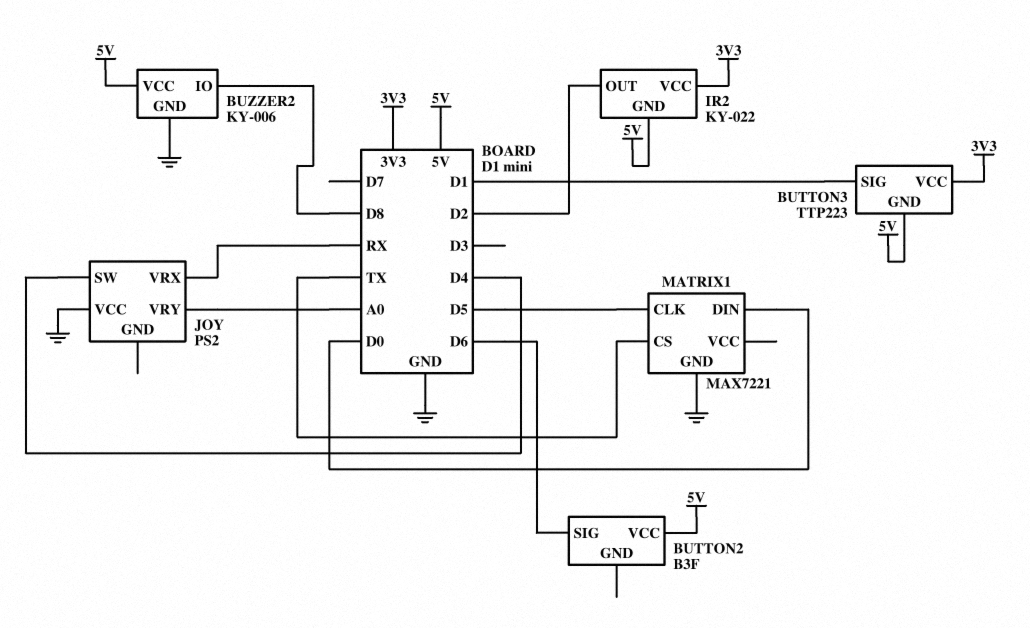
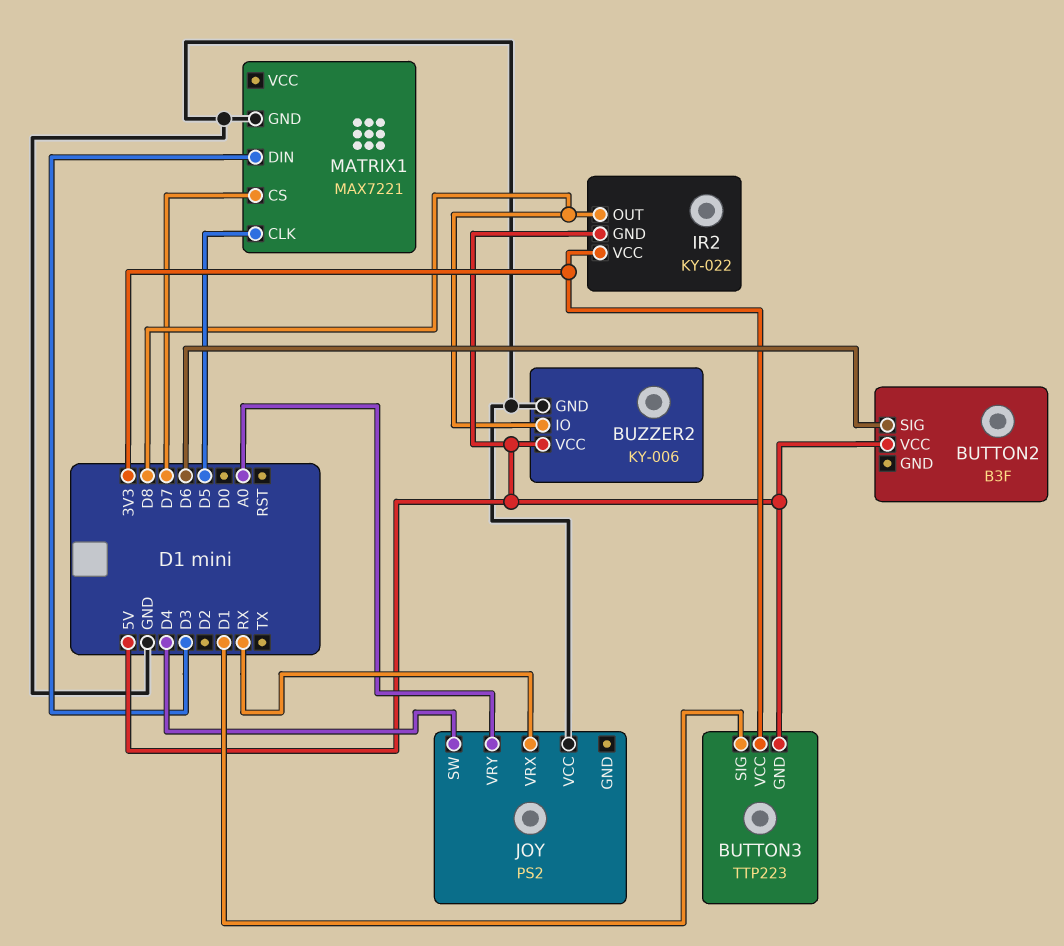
IR2 pin OUT: D2 -> D8
MATRIX1 pin CS: TX -> D7
MATRIX1 pin DIN: D0 -> D3

